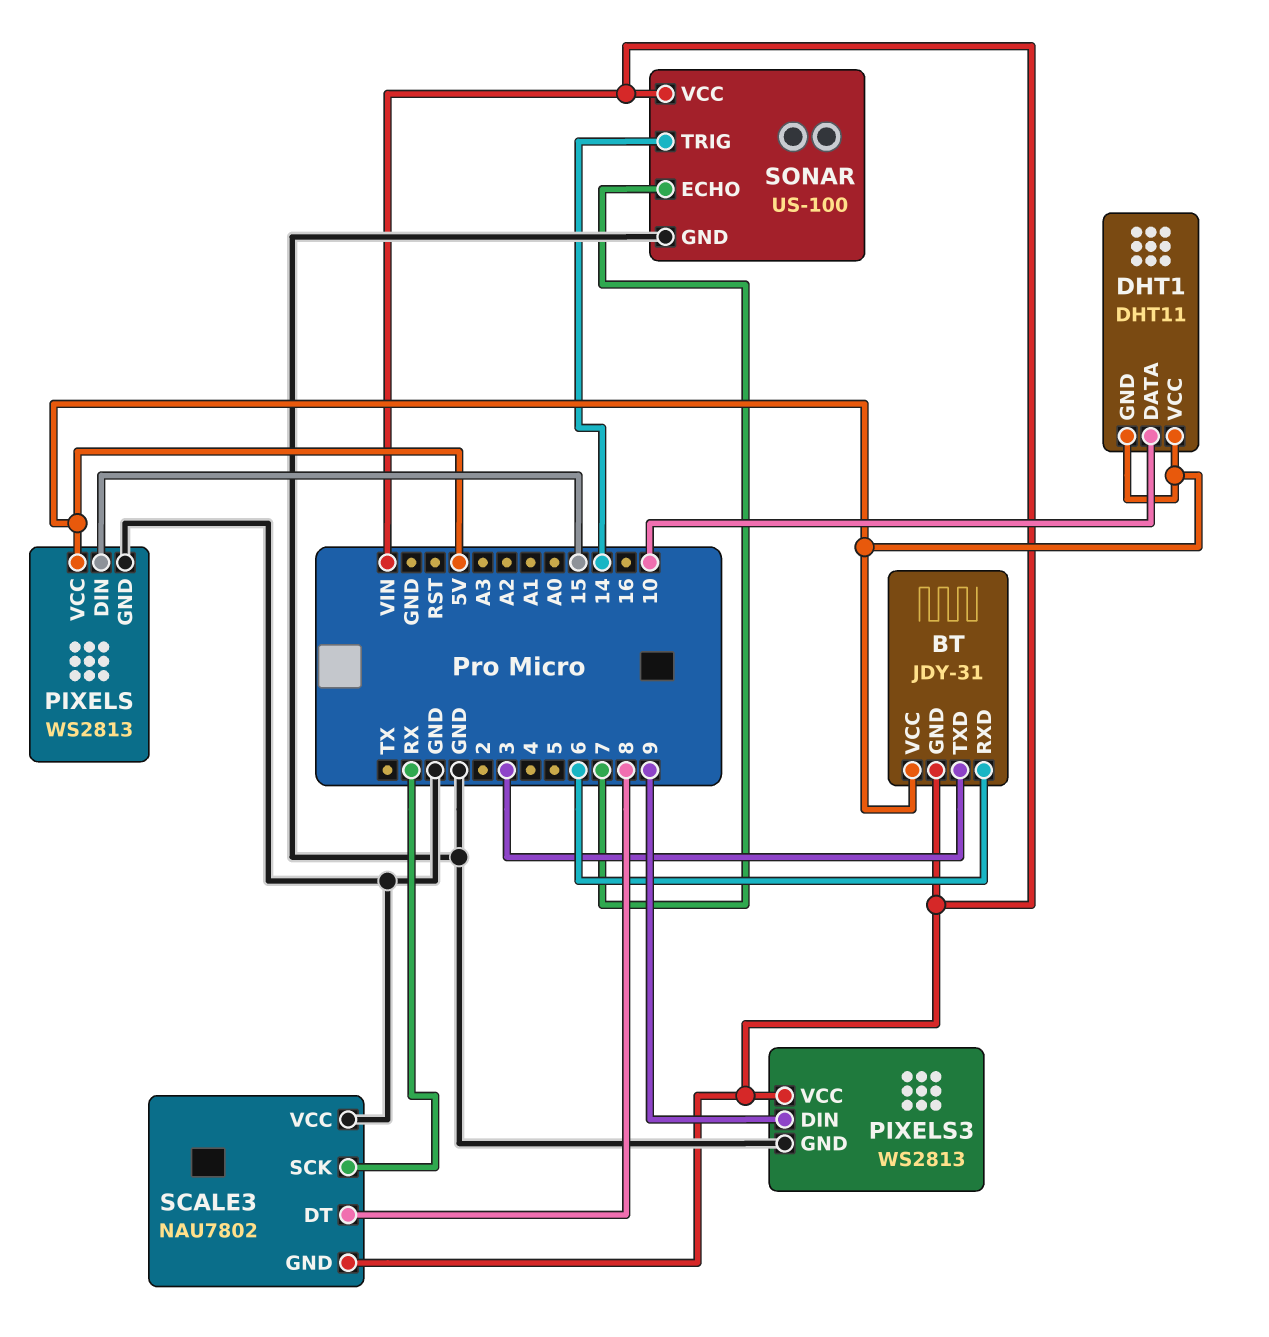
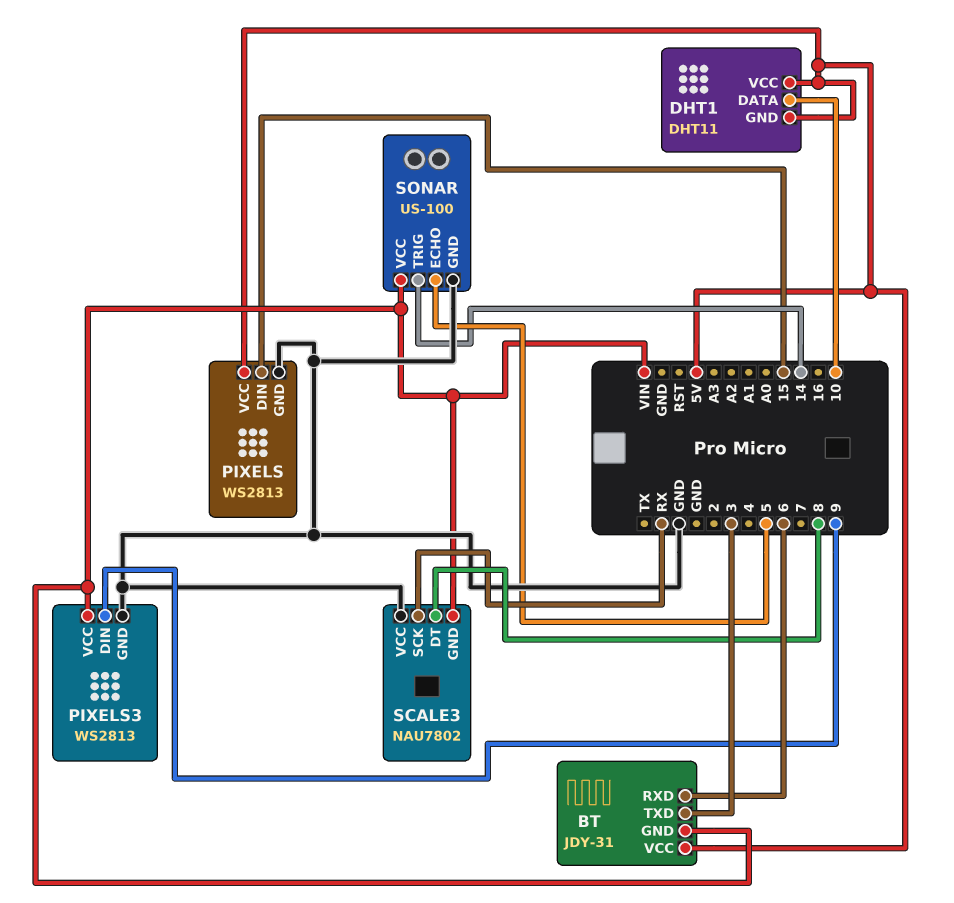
SONAR pin ECHO: 7 -> 5

